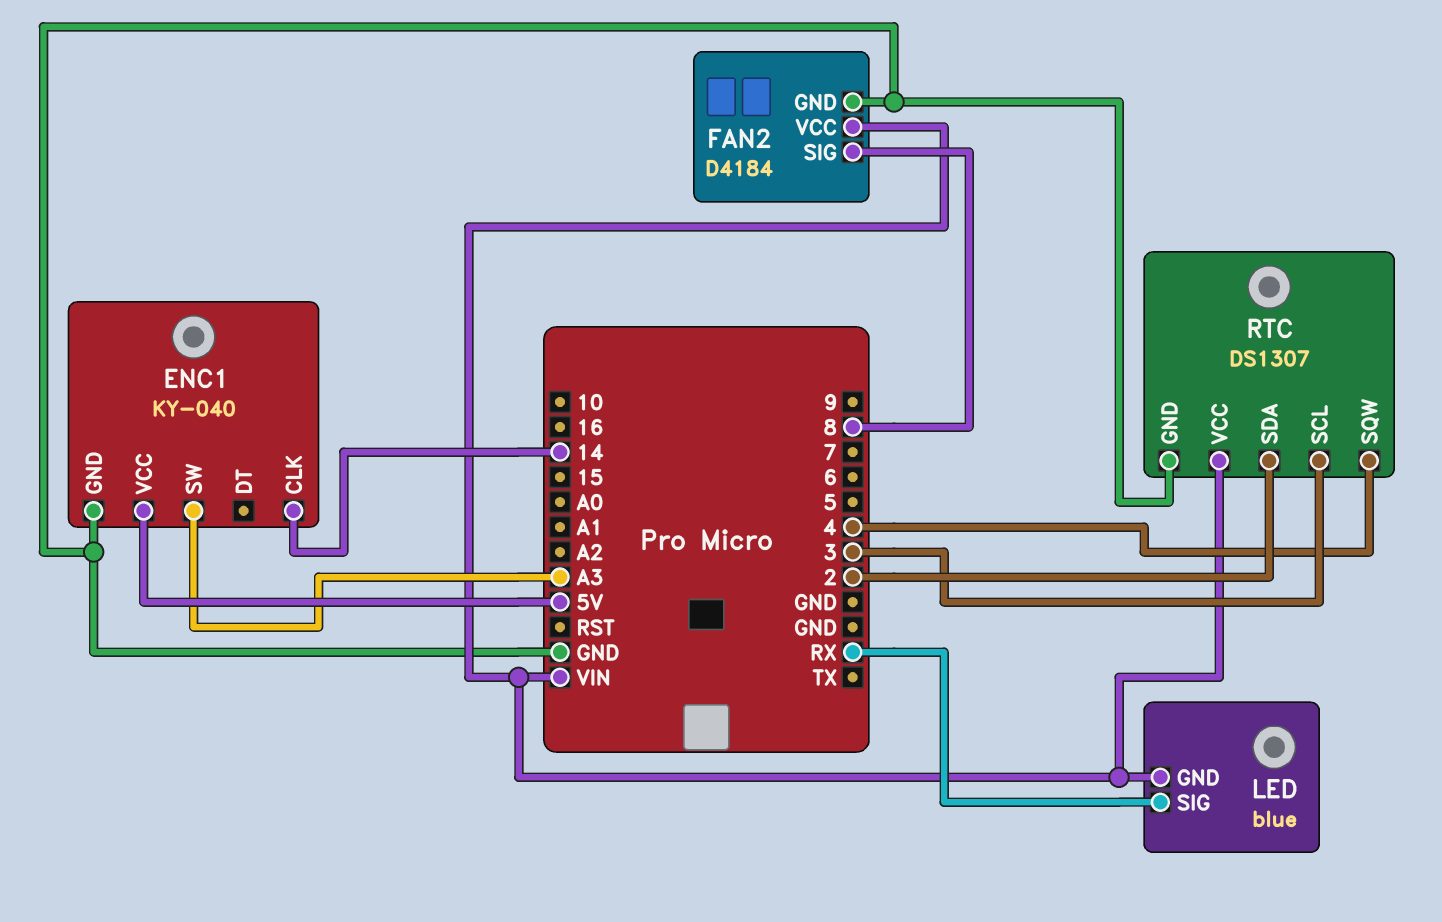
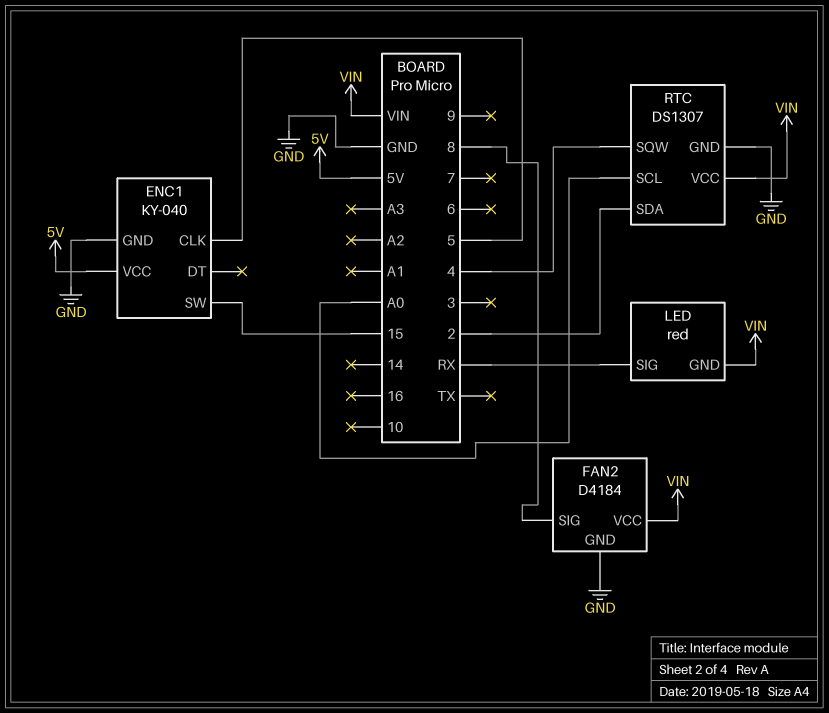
ENC1 pin CLK: 14 -> 5
ENC1 pin SW: A3 -> 15
LED: blue -> red
RTC pin SCL: 3 -> A0

